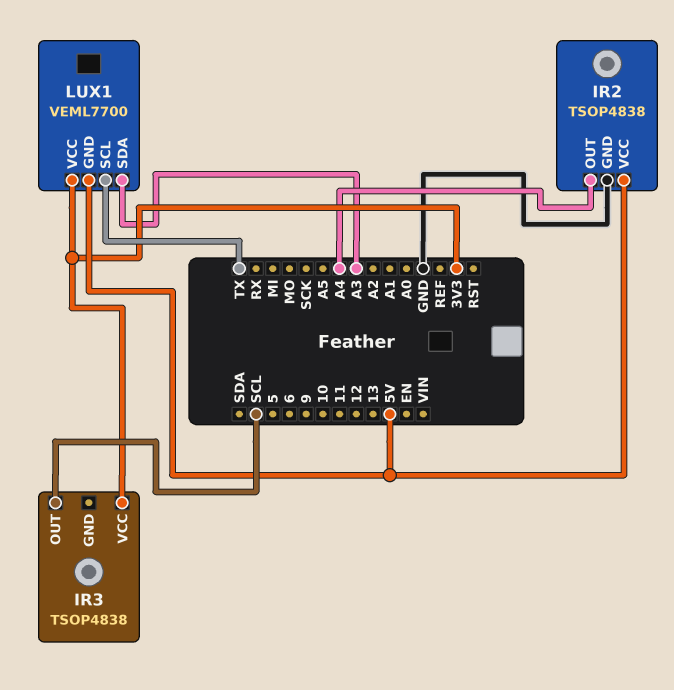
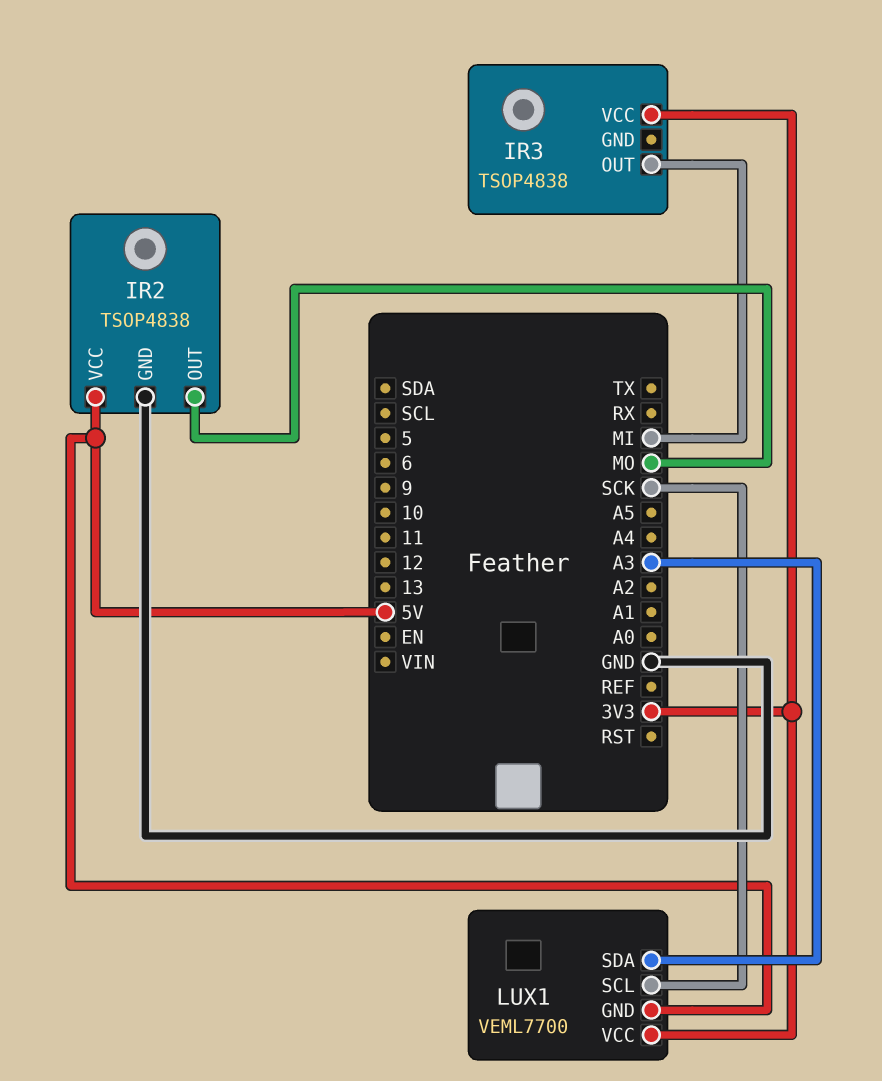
IR2 pin OUT: A4 -> MO
IR3 pin OUT: SCL -> MI
LUX1 pin SCL: TX -> SCK

